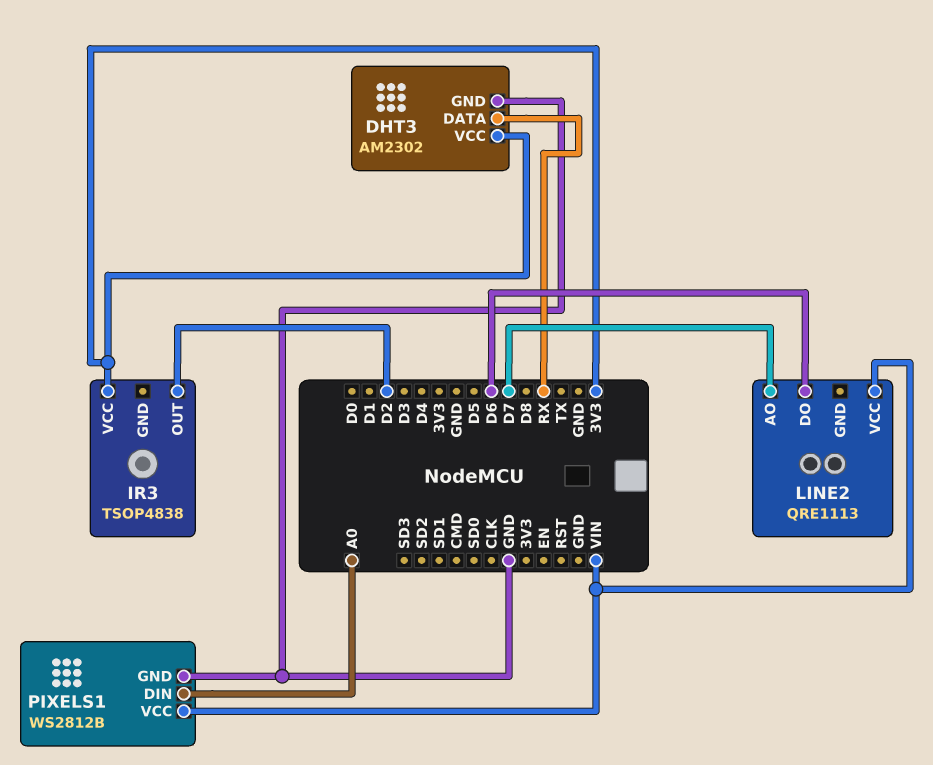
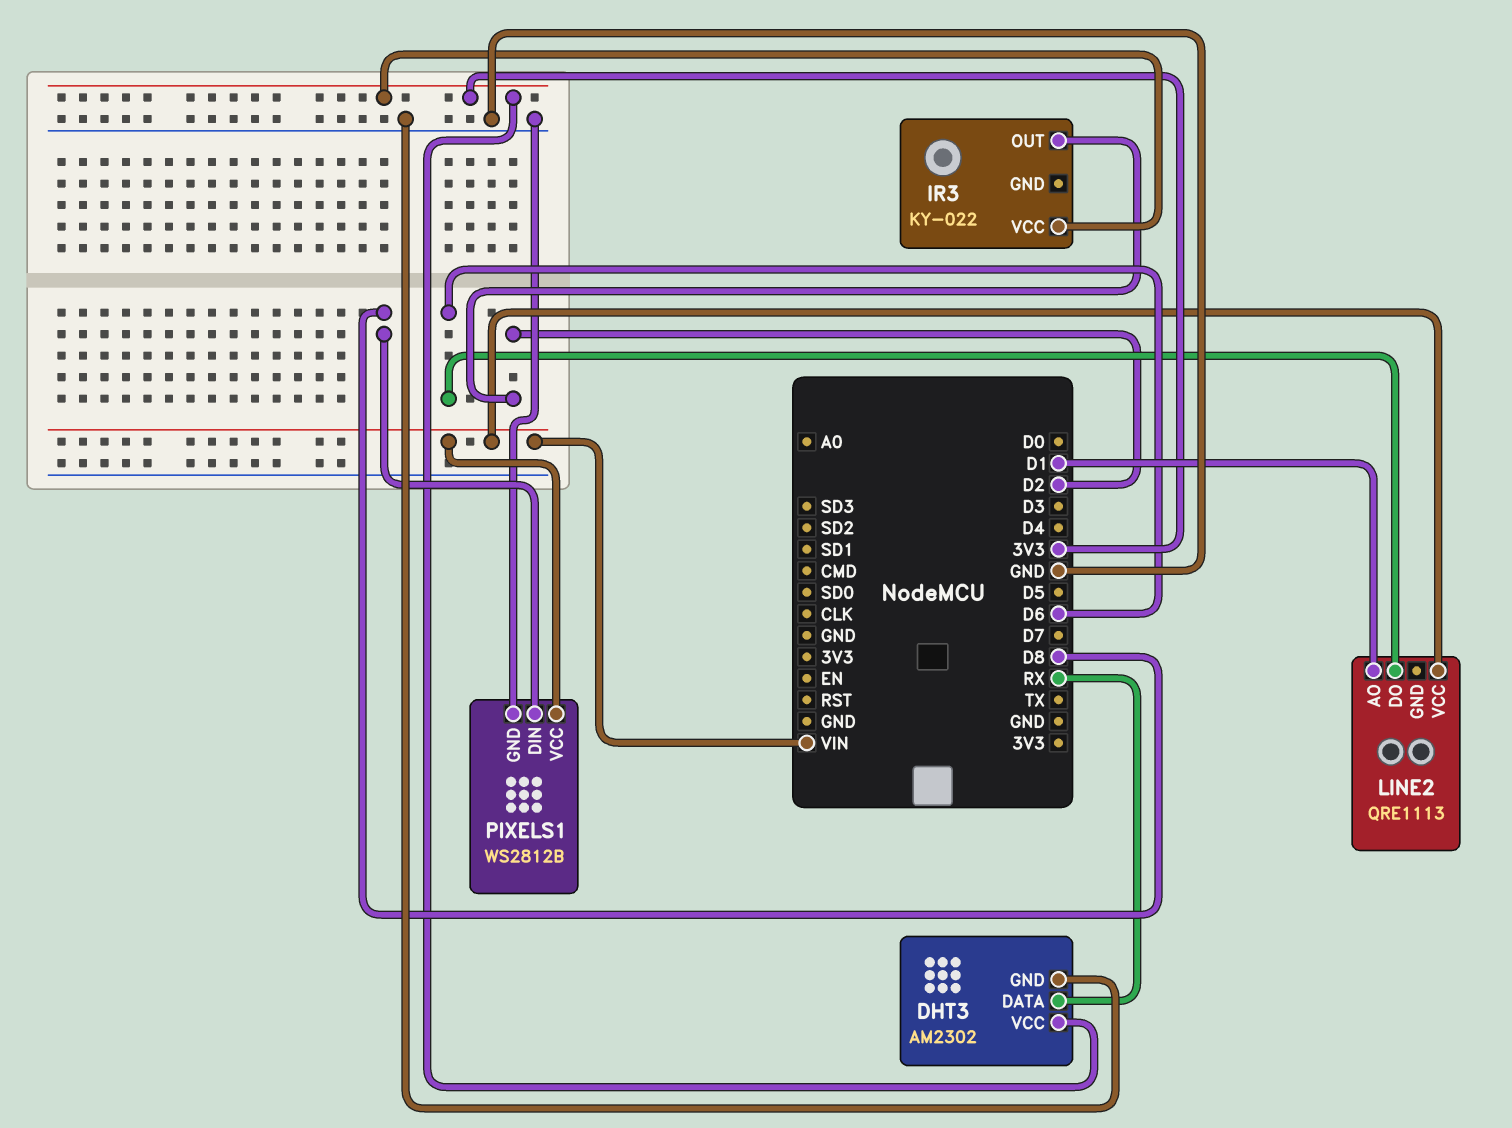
IR3: TSOP4838 -> KY-022
LINE2 pin AO: D7 -> D1
PIXELS1 pin DIN: A0 -> D8

